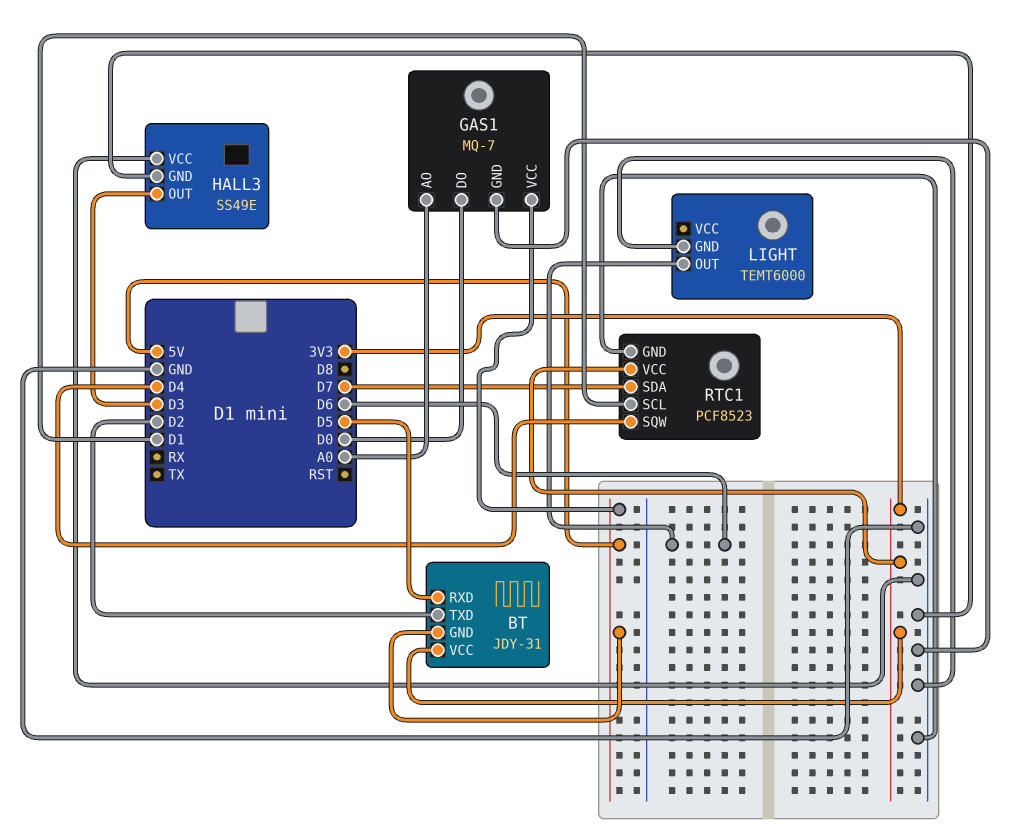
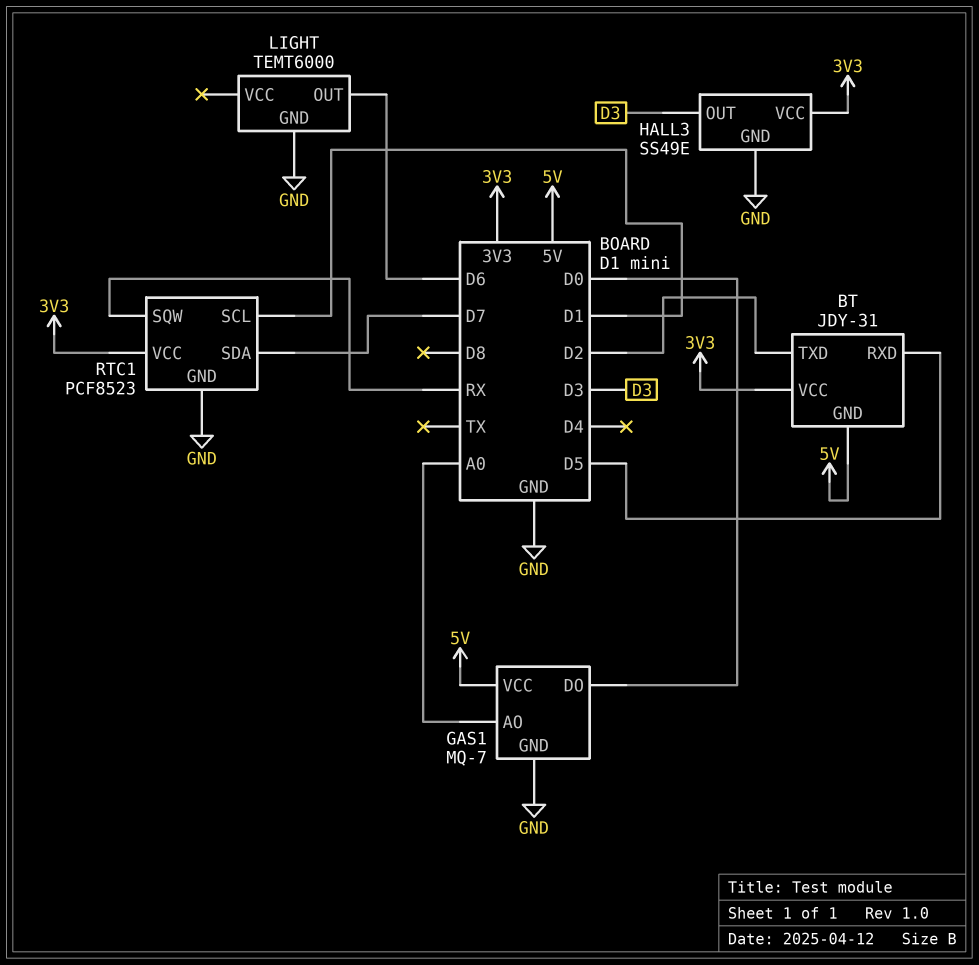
HALL3 pin VCC: GND -> 3V3
RTC1 pin SQW: D4 -> RX

